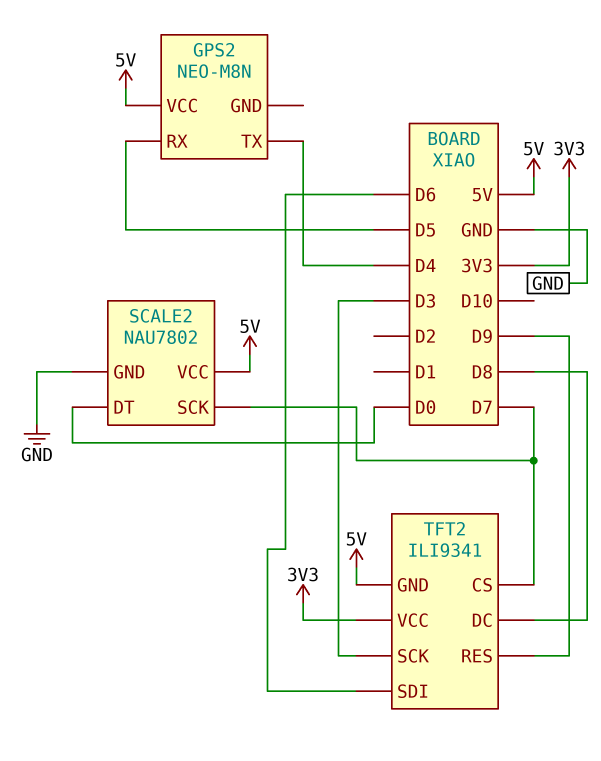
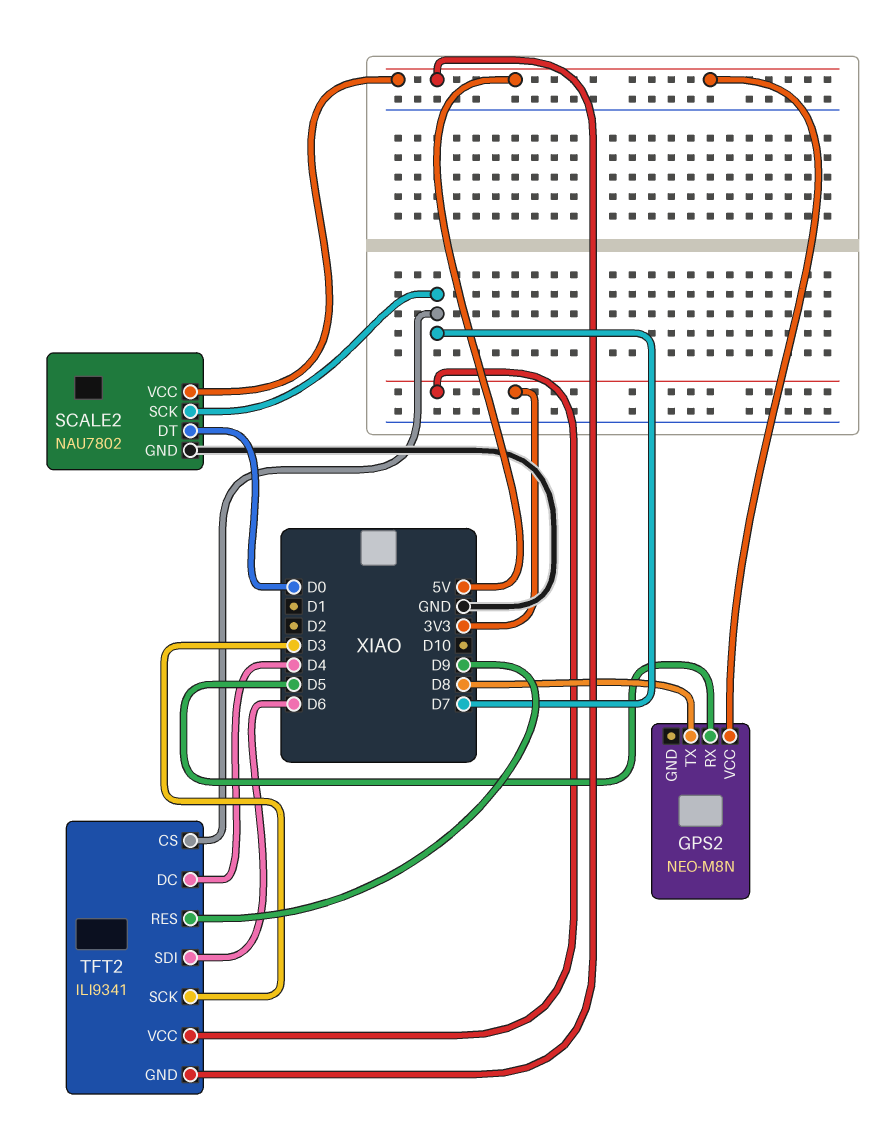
GPS2 pin TX: D4 -> D8
TFT2 pin DC: D8 -> D4

